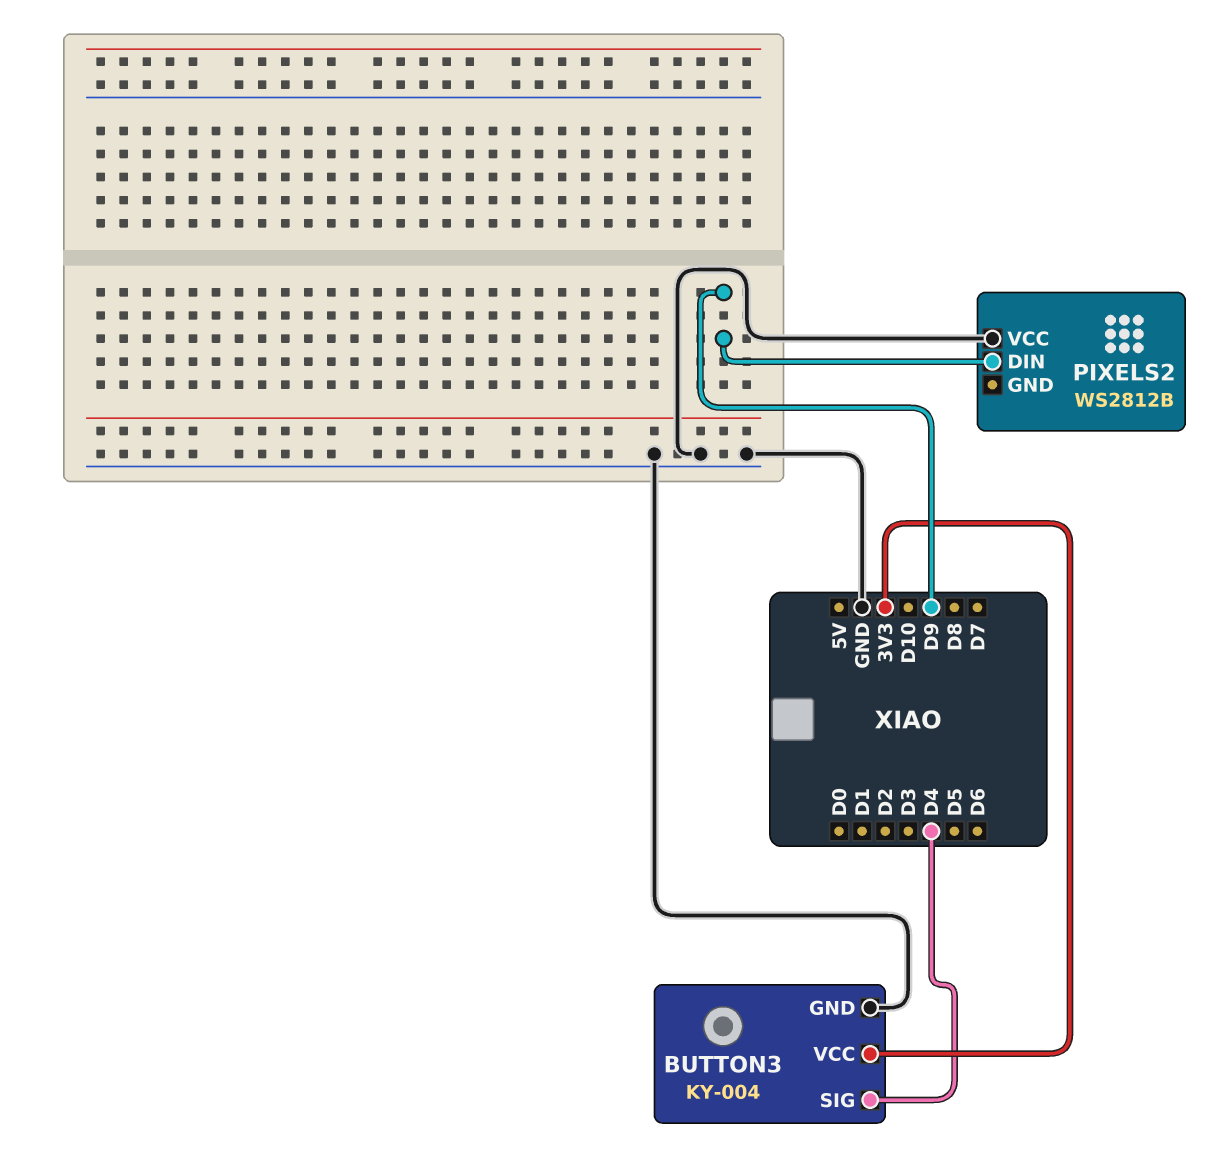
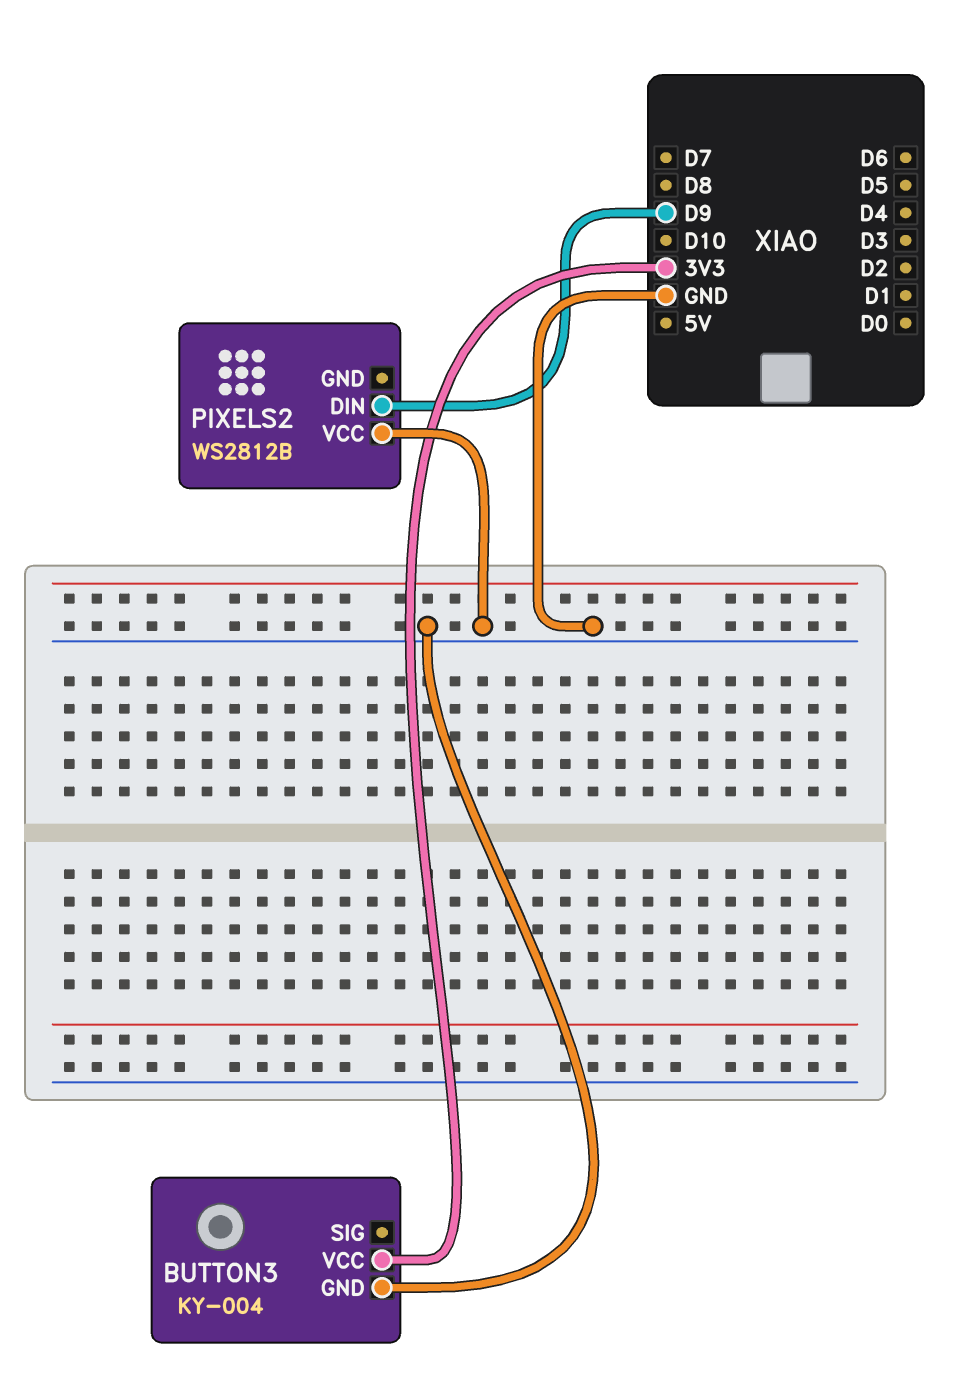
BUTTON3 pin SIG: D4 -> none

